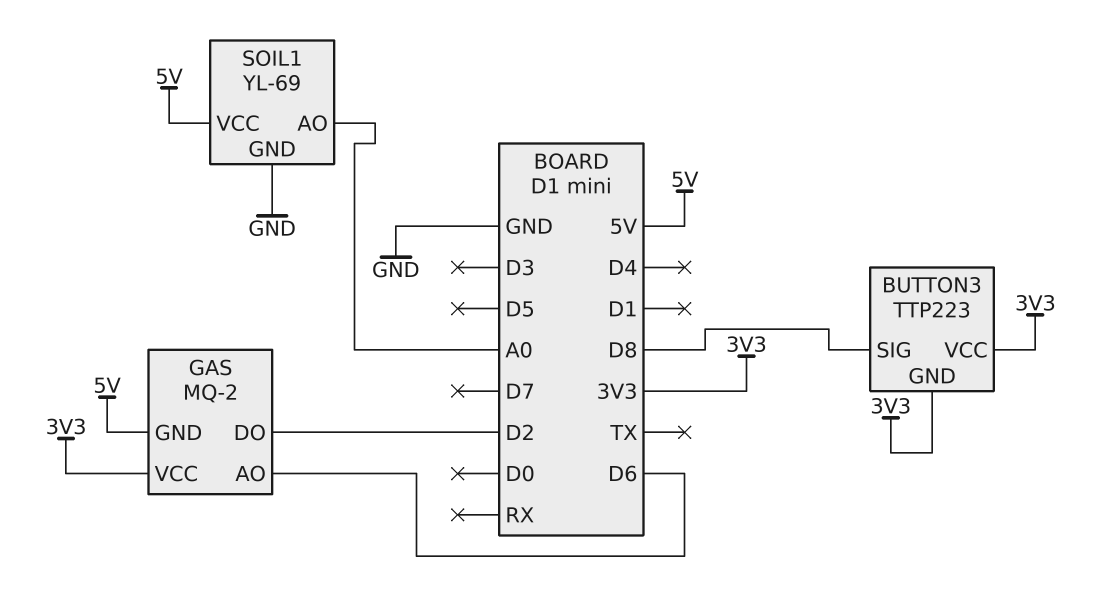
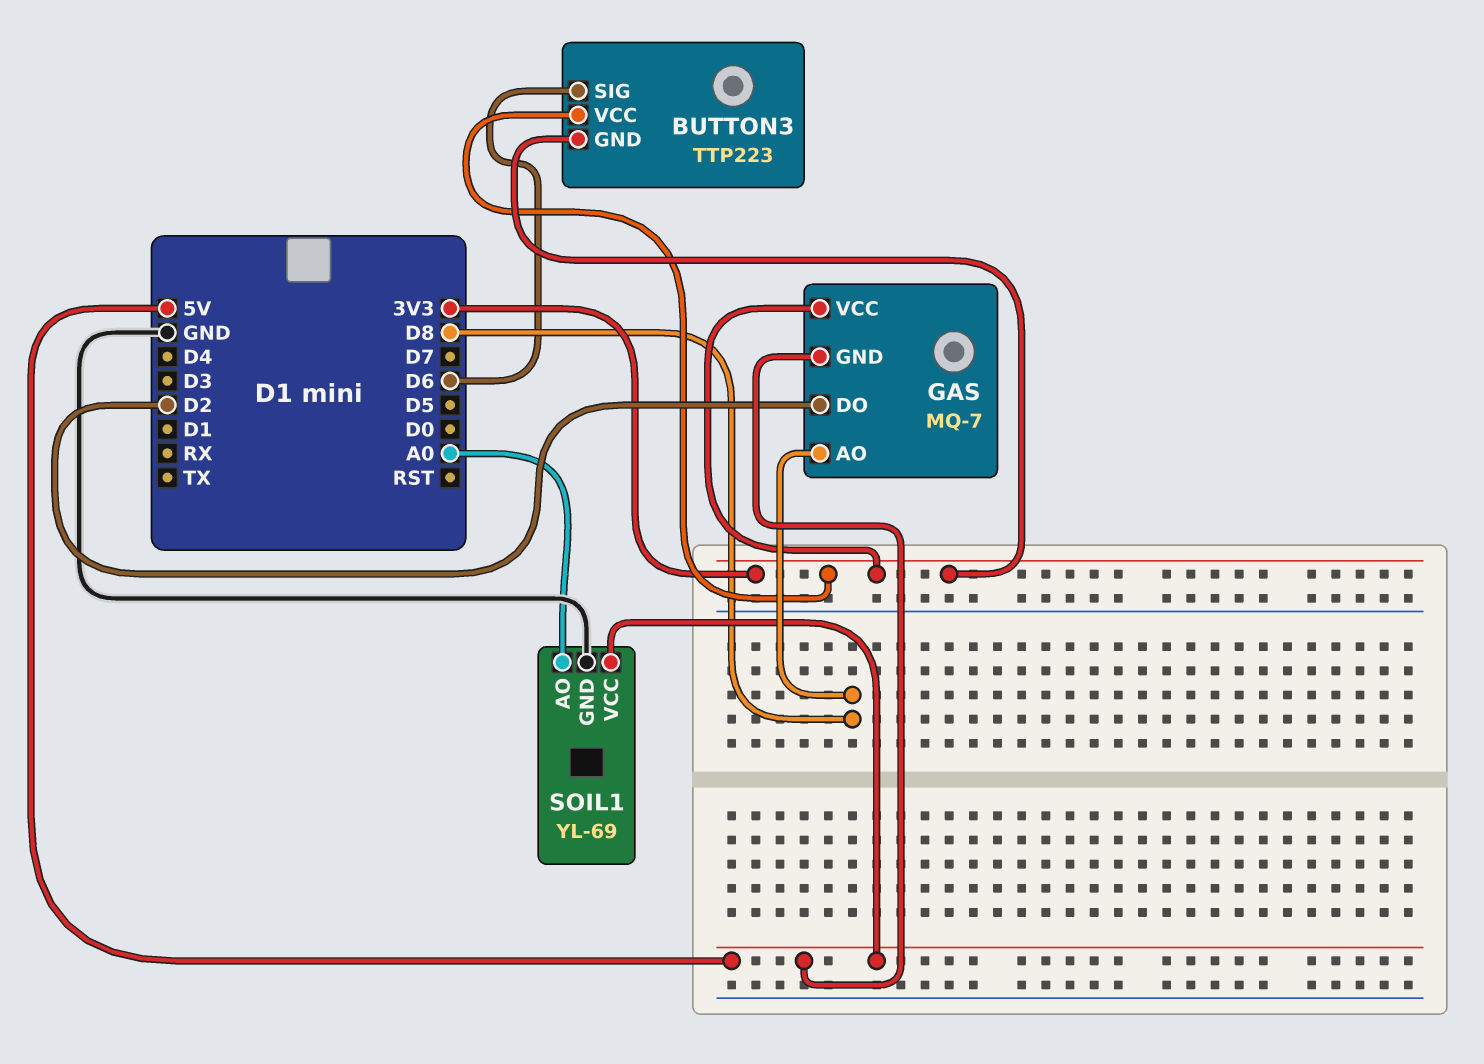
BUTTON3 pin SIG: D8 -> D6
GAS: MQ-2 -> MQ-7
GAS pin AO: D6 -> D8

